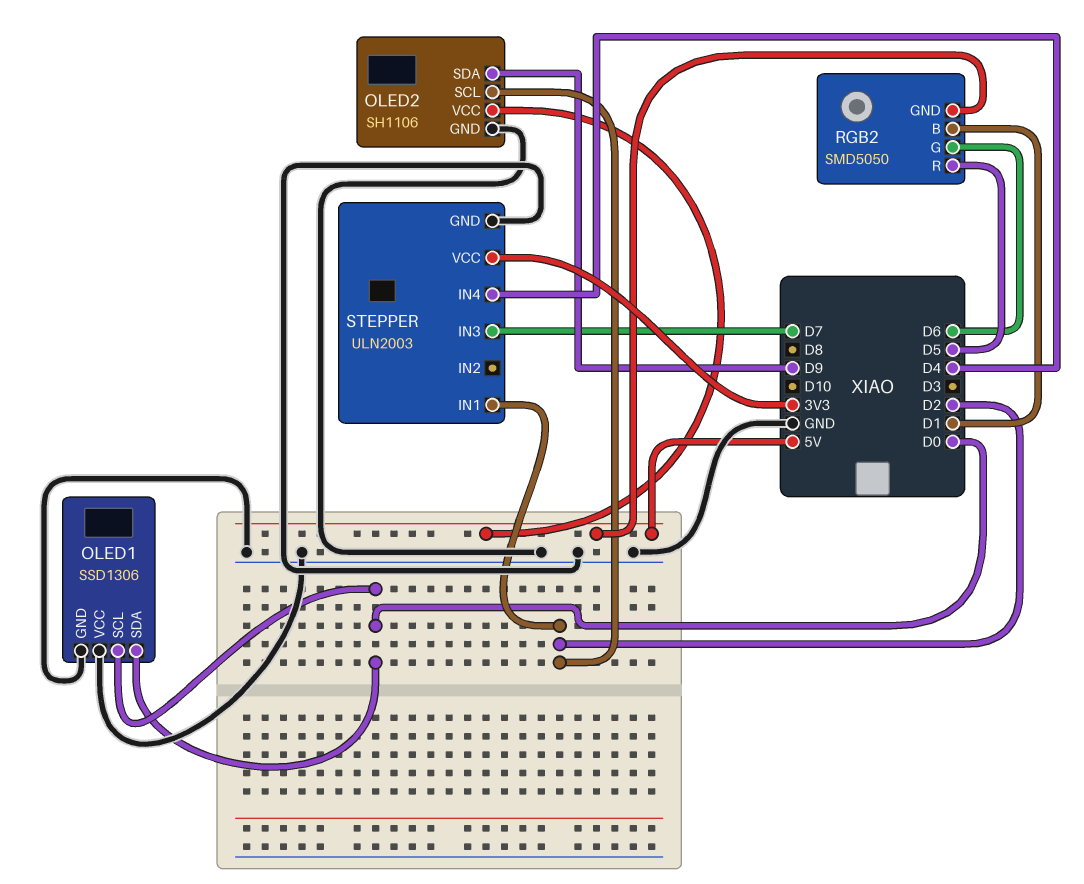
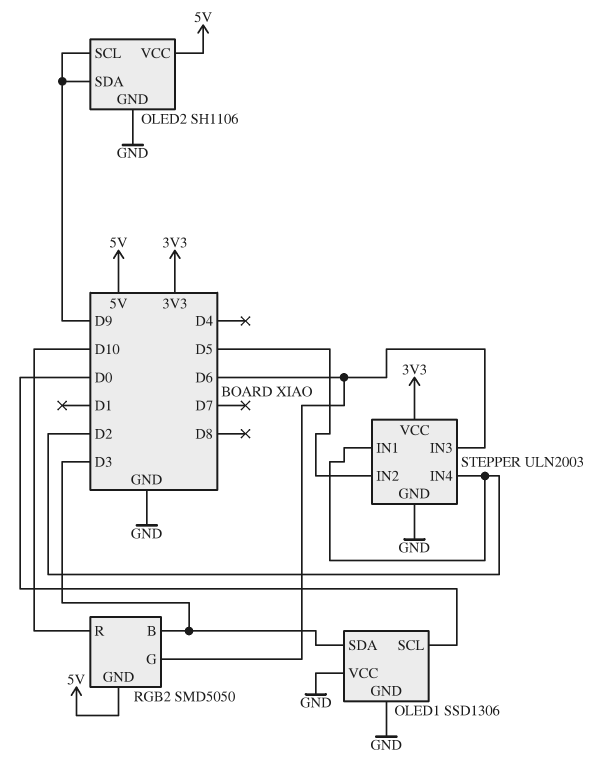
OLED1 pin SDA: D0 -> D3
OLED2 pin SCL: D2 -> D9
RGB2 pin B: D1 -> D3
RGB2 pin R: D5 -> D10
STEPPER pin IN2: none -> D5
STEPPER pin IN3: D7 -> D6
STEPPER pin IN4: D4 -> D2

